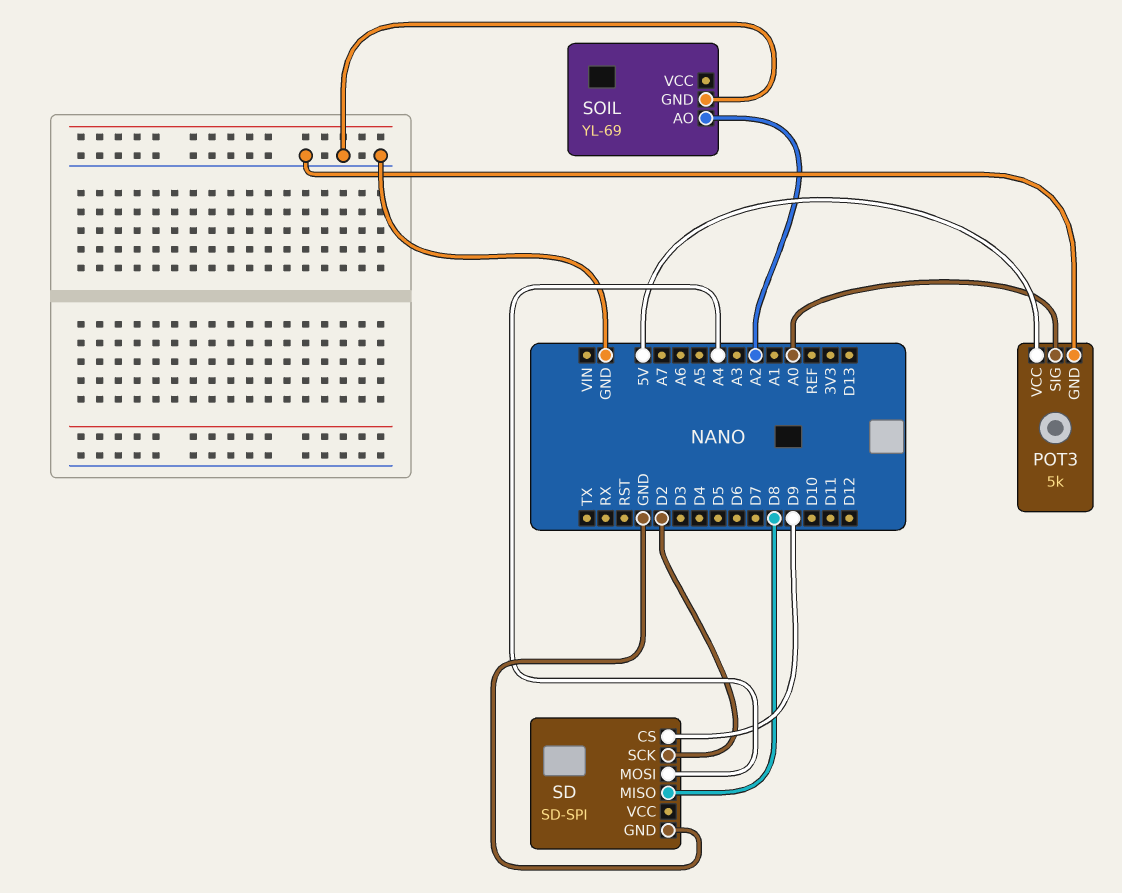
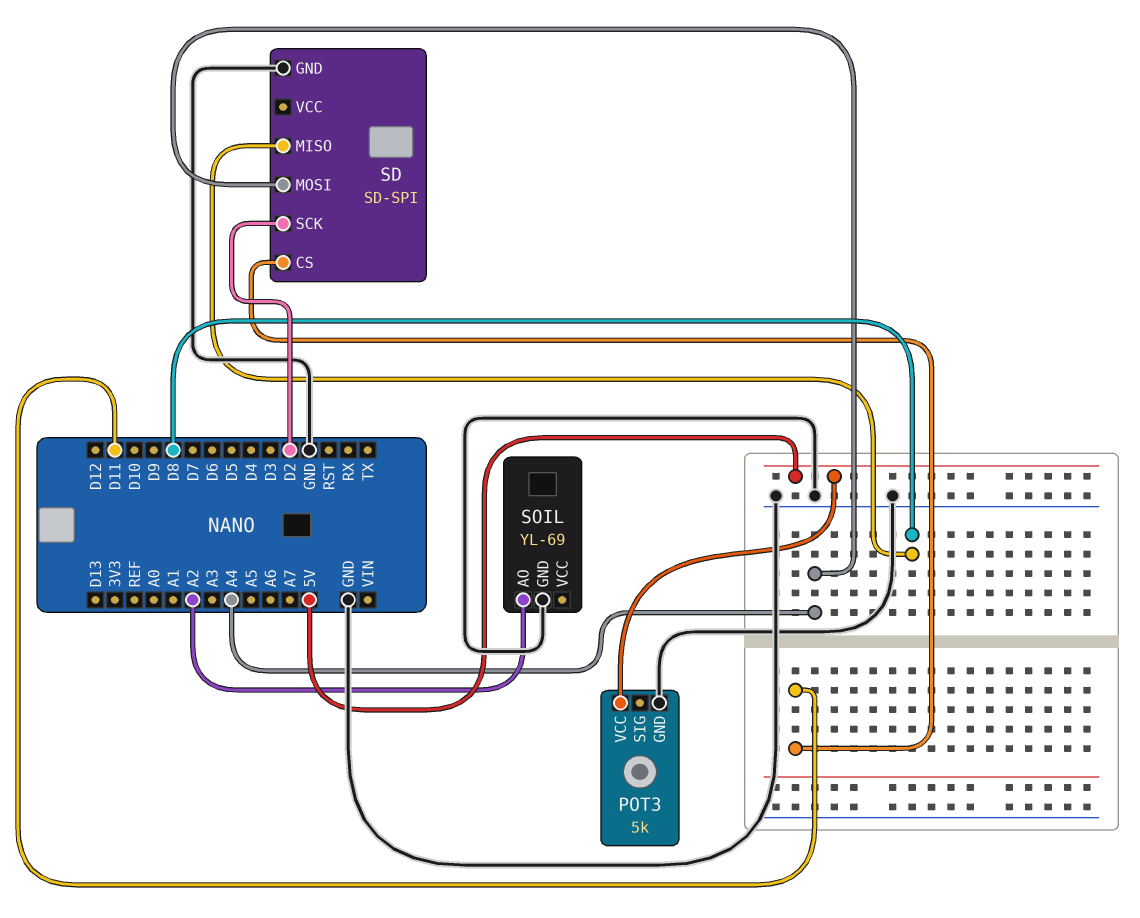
POT3 pin SIG: A0 -> none
SD pin CS: D9 -> D11

